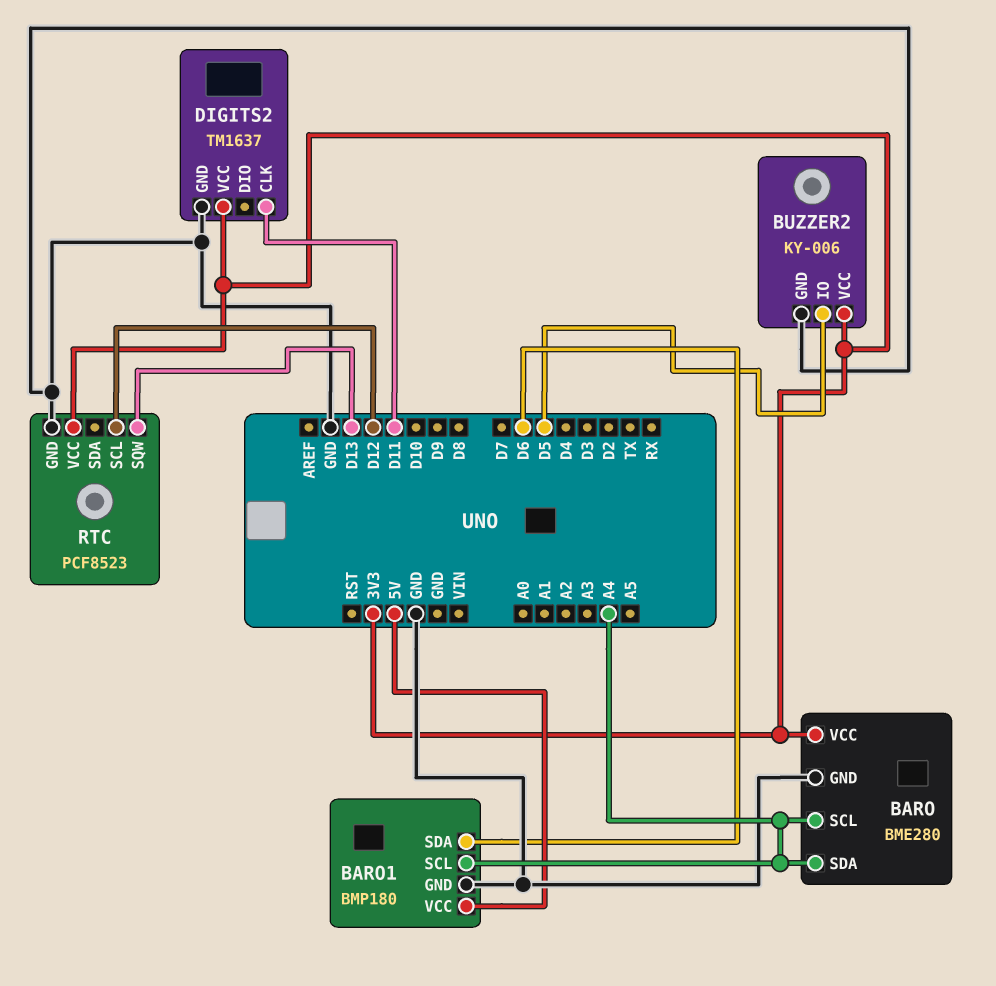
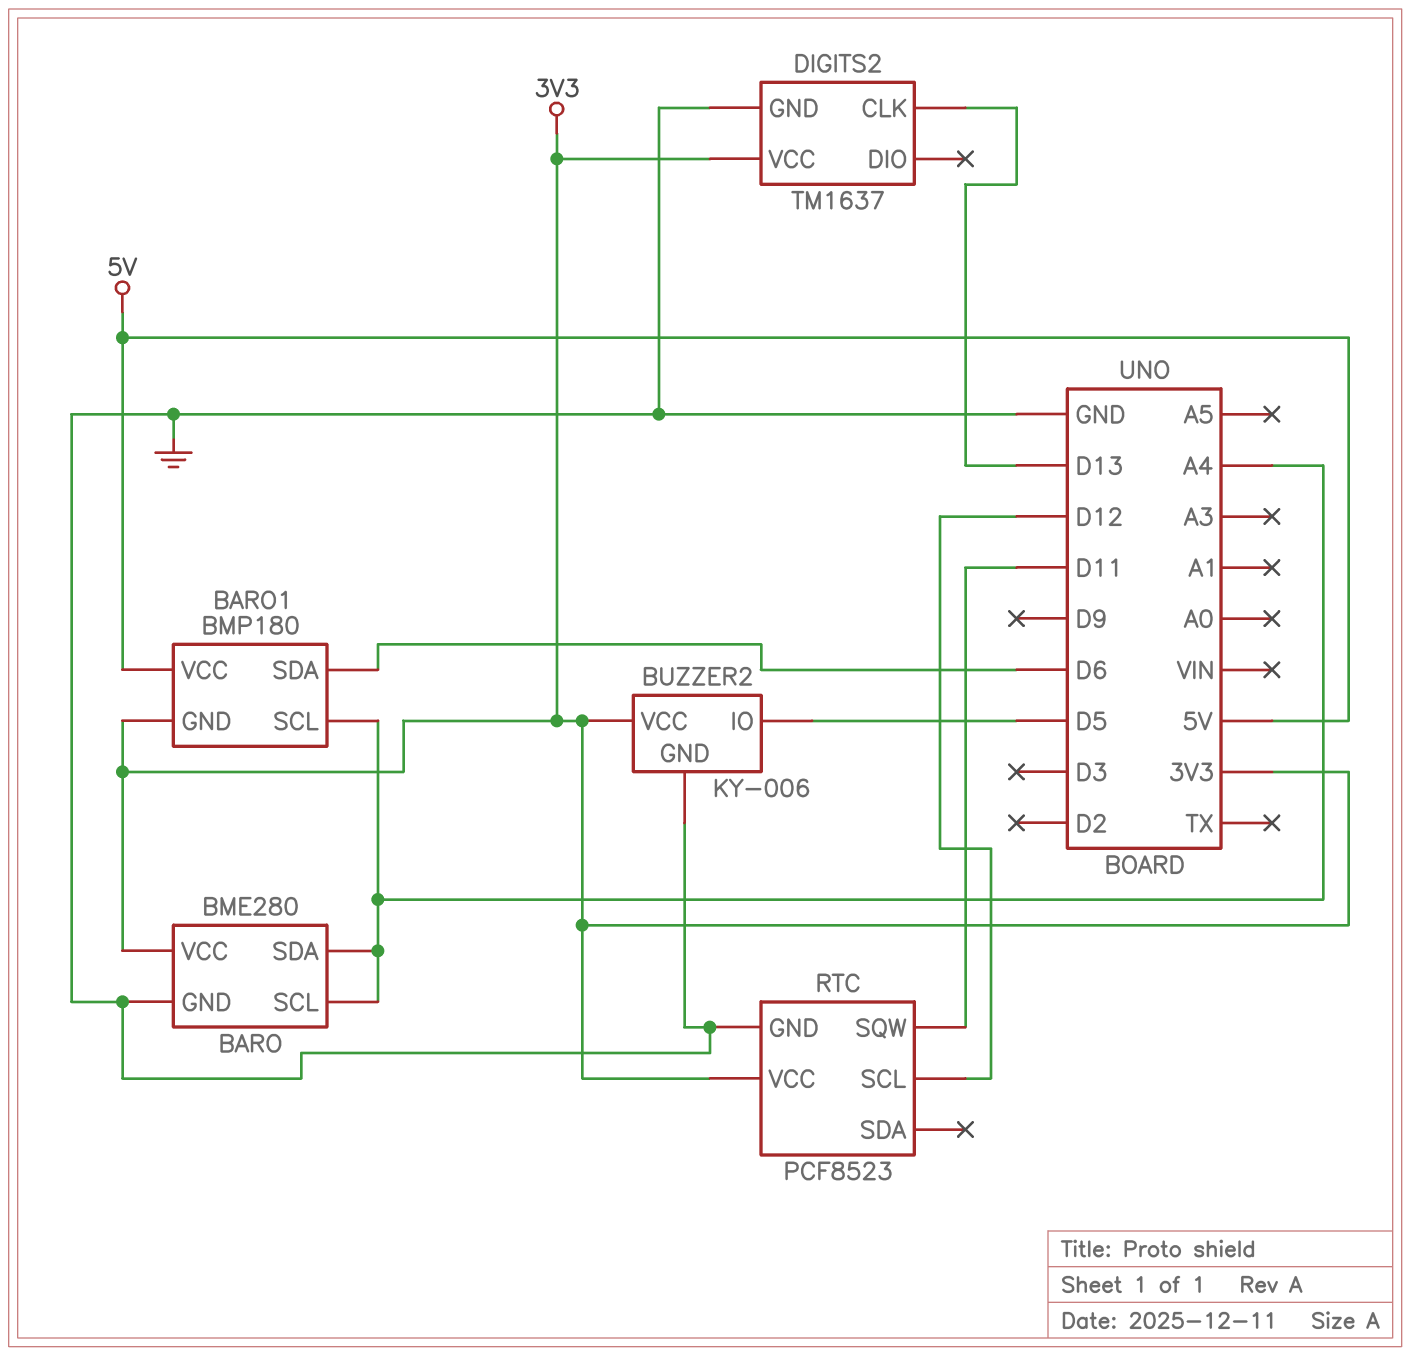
BARO1 pin GND: GND -> 3V3
DIGITS2 pin CLK: D11 -> D13
RTC pin SQW: D13 -> D11

